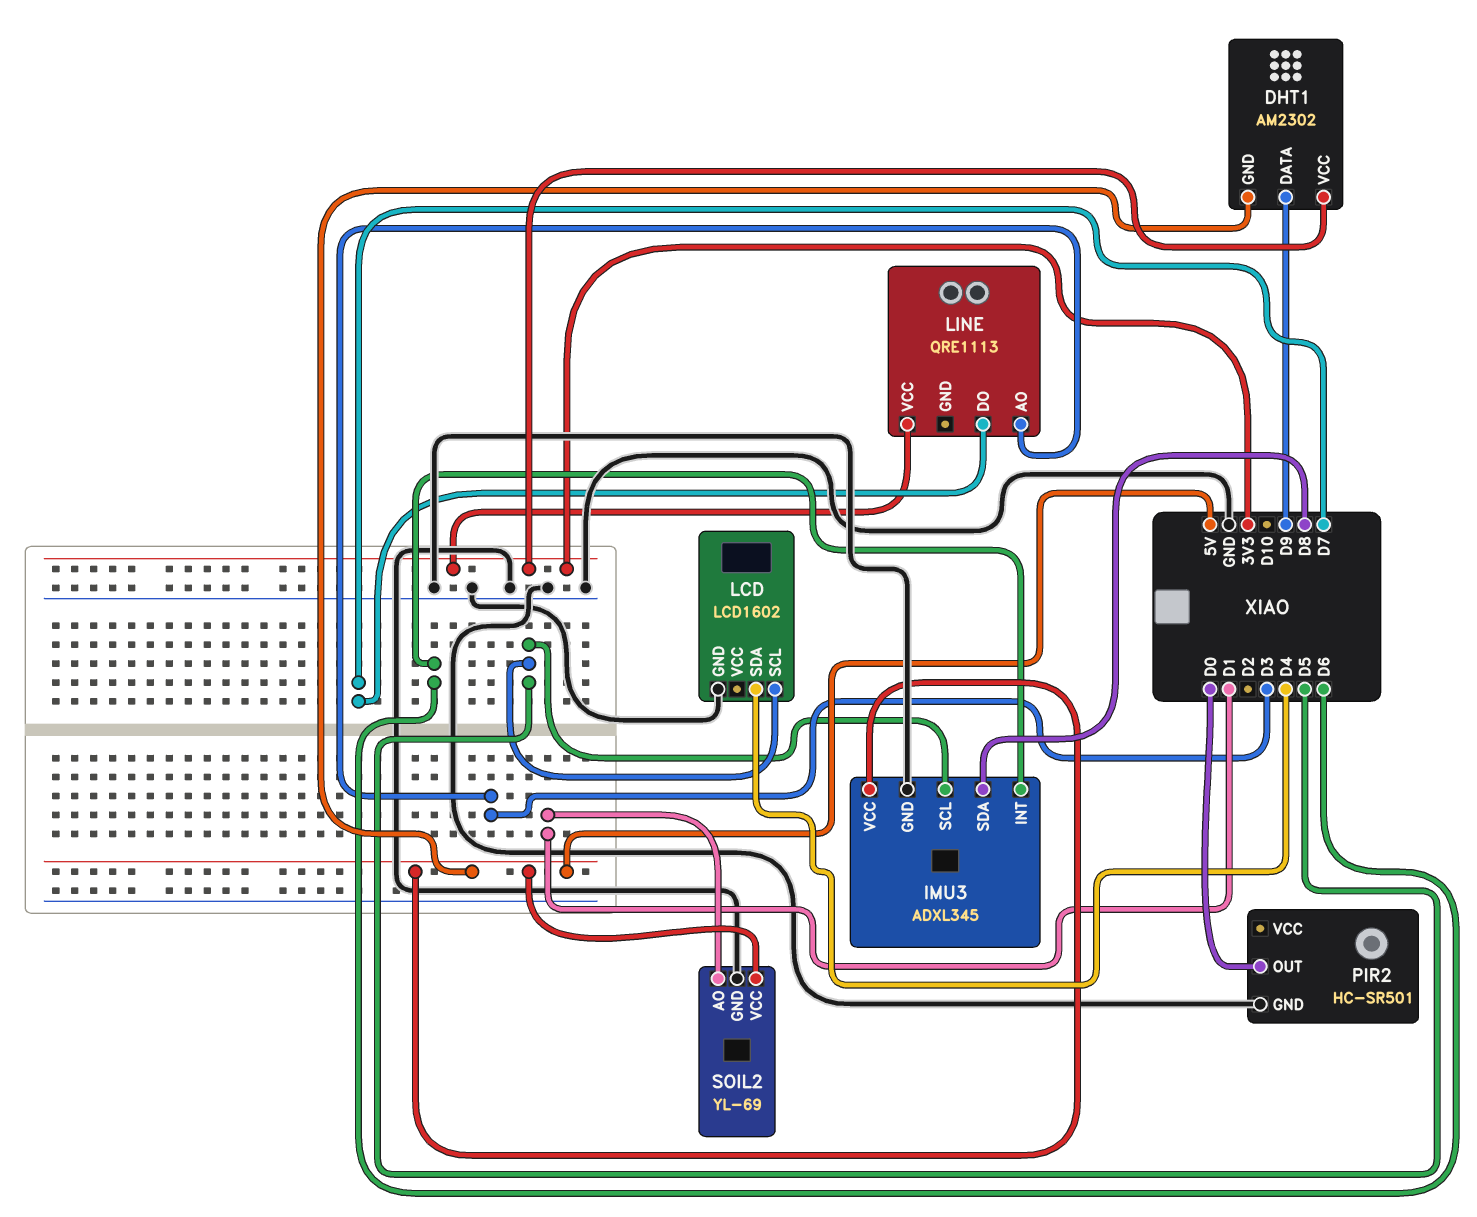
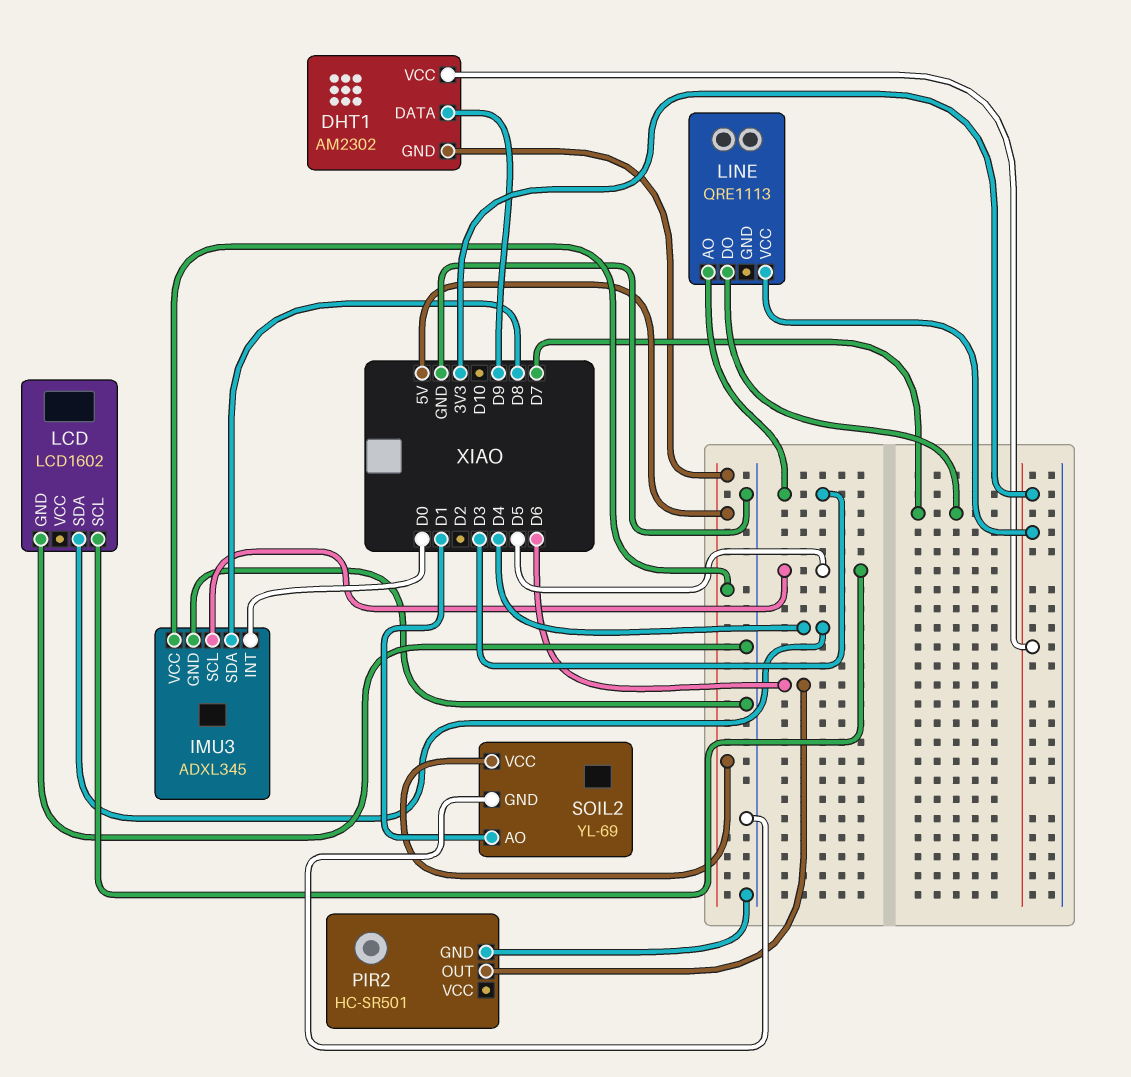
IMU3 pin INT: D6 -> D0
PIR2 pin OUT: D0 -> D6

